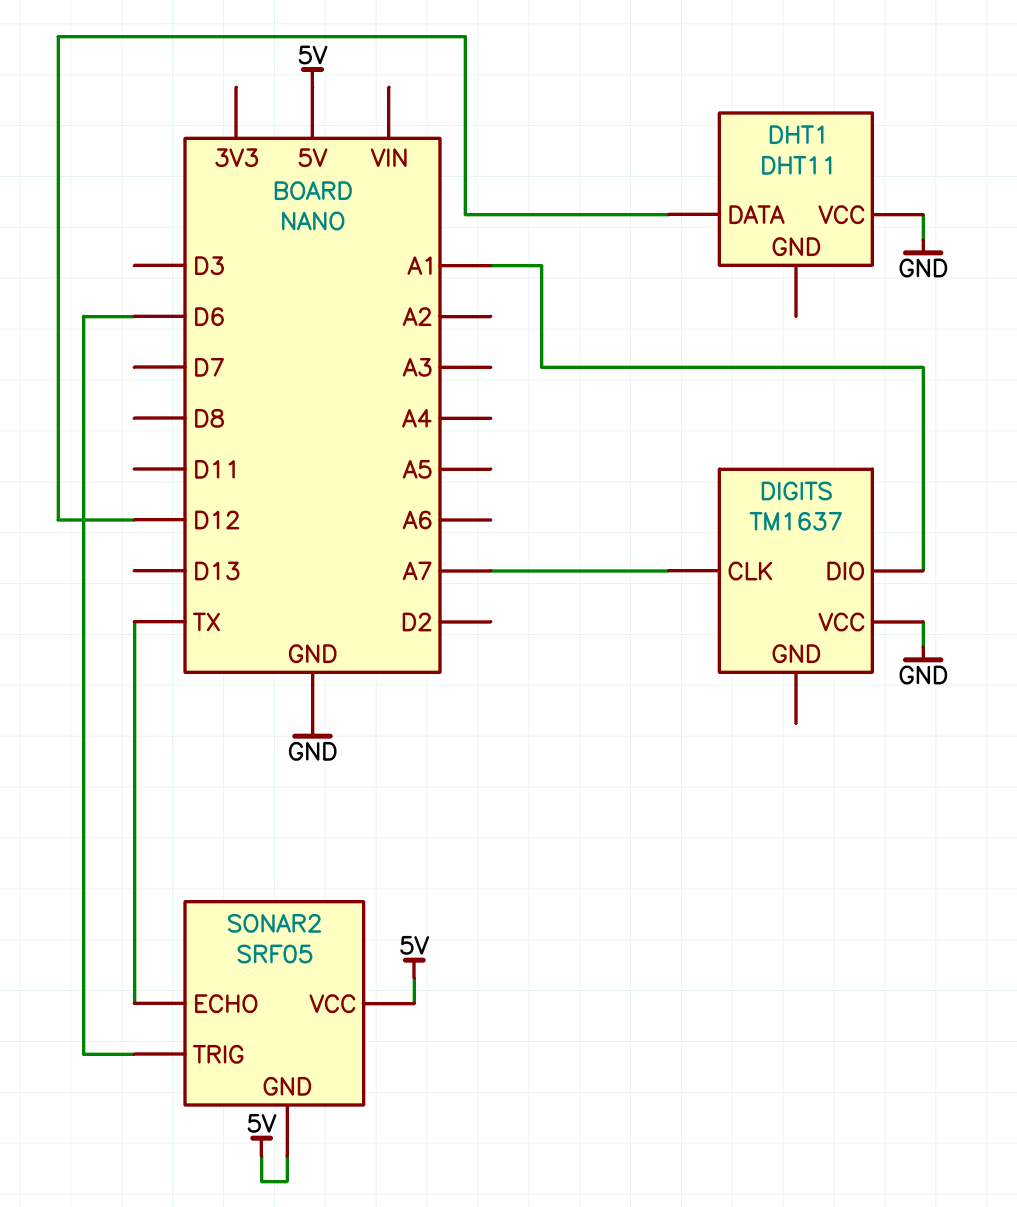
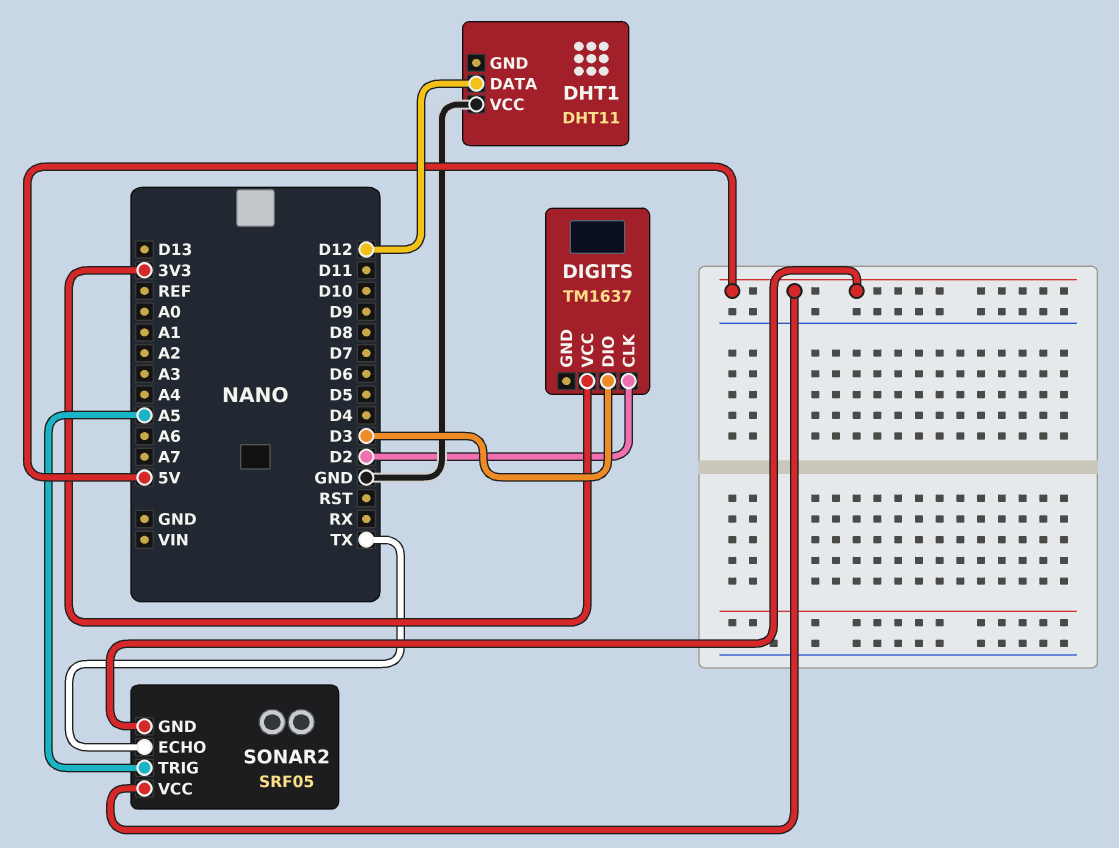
DIGITS pin CLK: A7 -> D2
DIGITS pin DIO: A1 -> D3
DIGITS pin VCC: GND -> 3V3
SONAR2 pin TRIG: D6 -> A5

